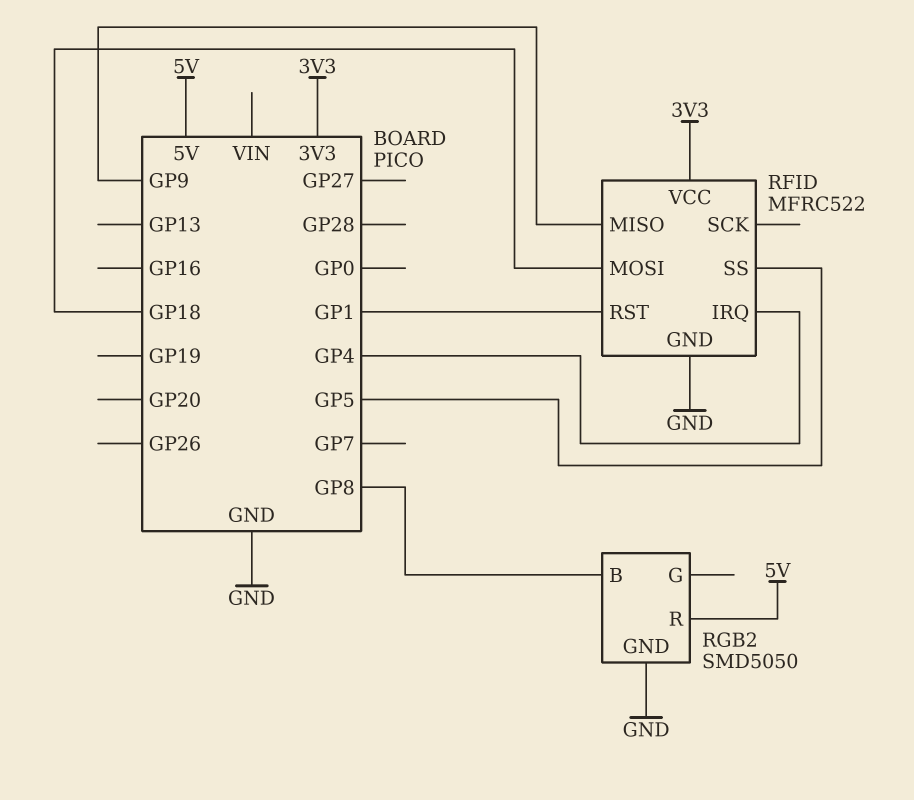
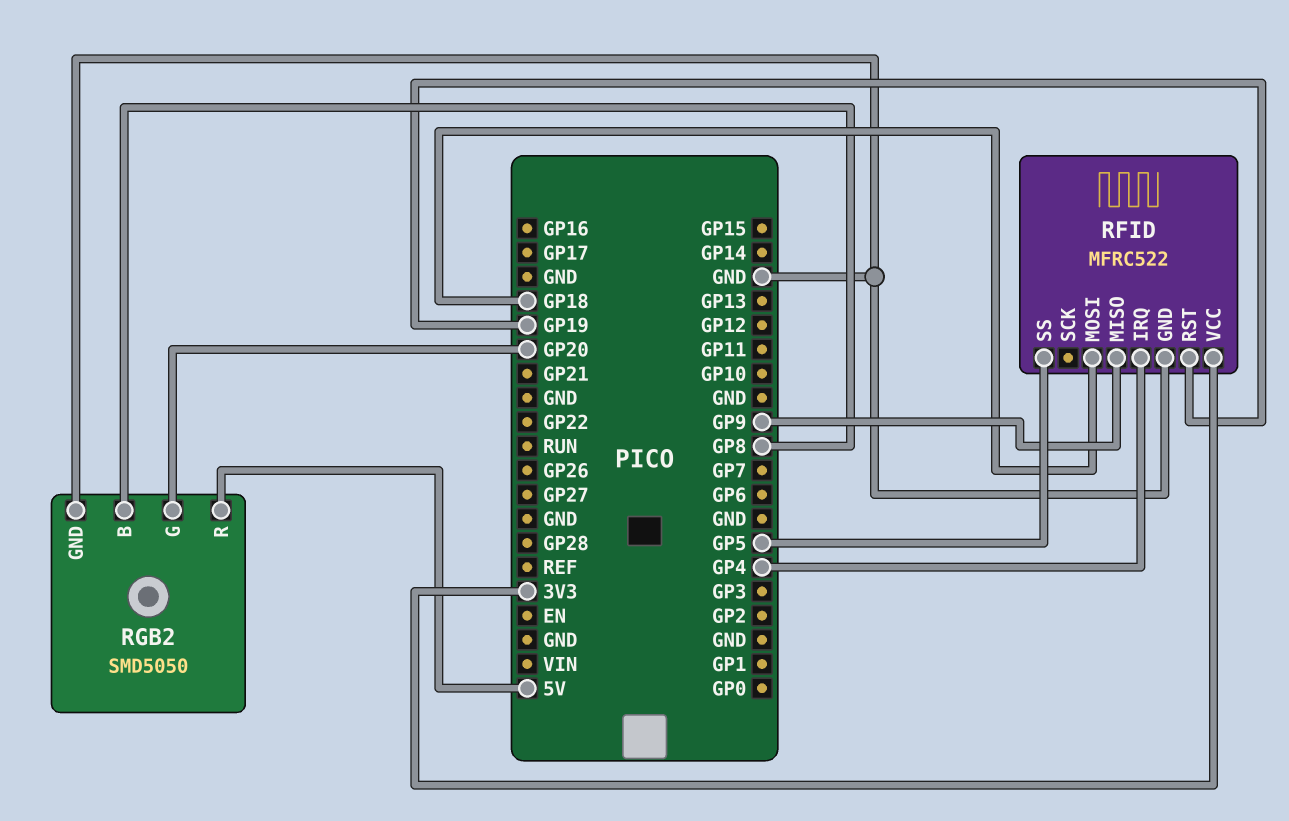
RFID pin RST: GP1 -> GP19
RGB2 pin G: none -> GP20

